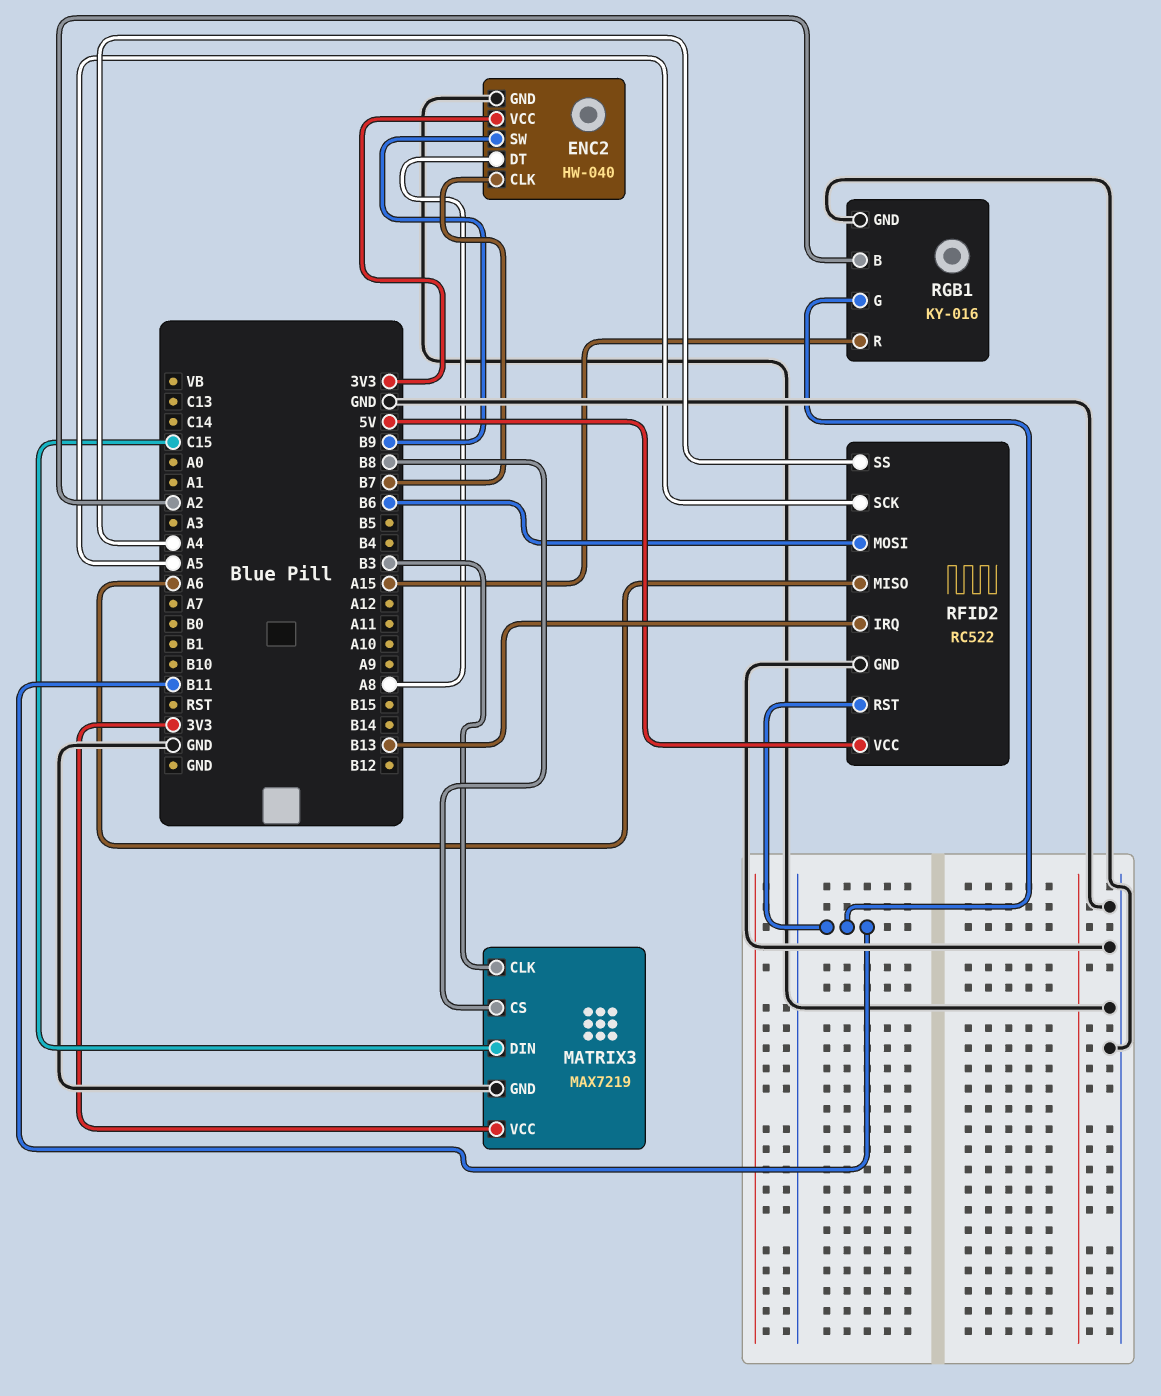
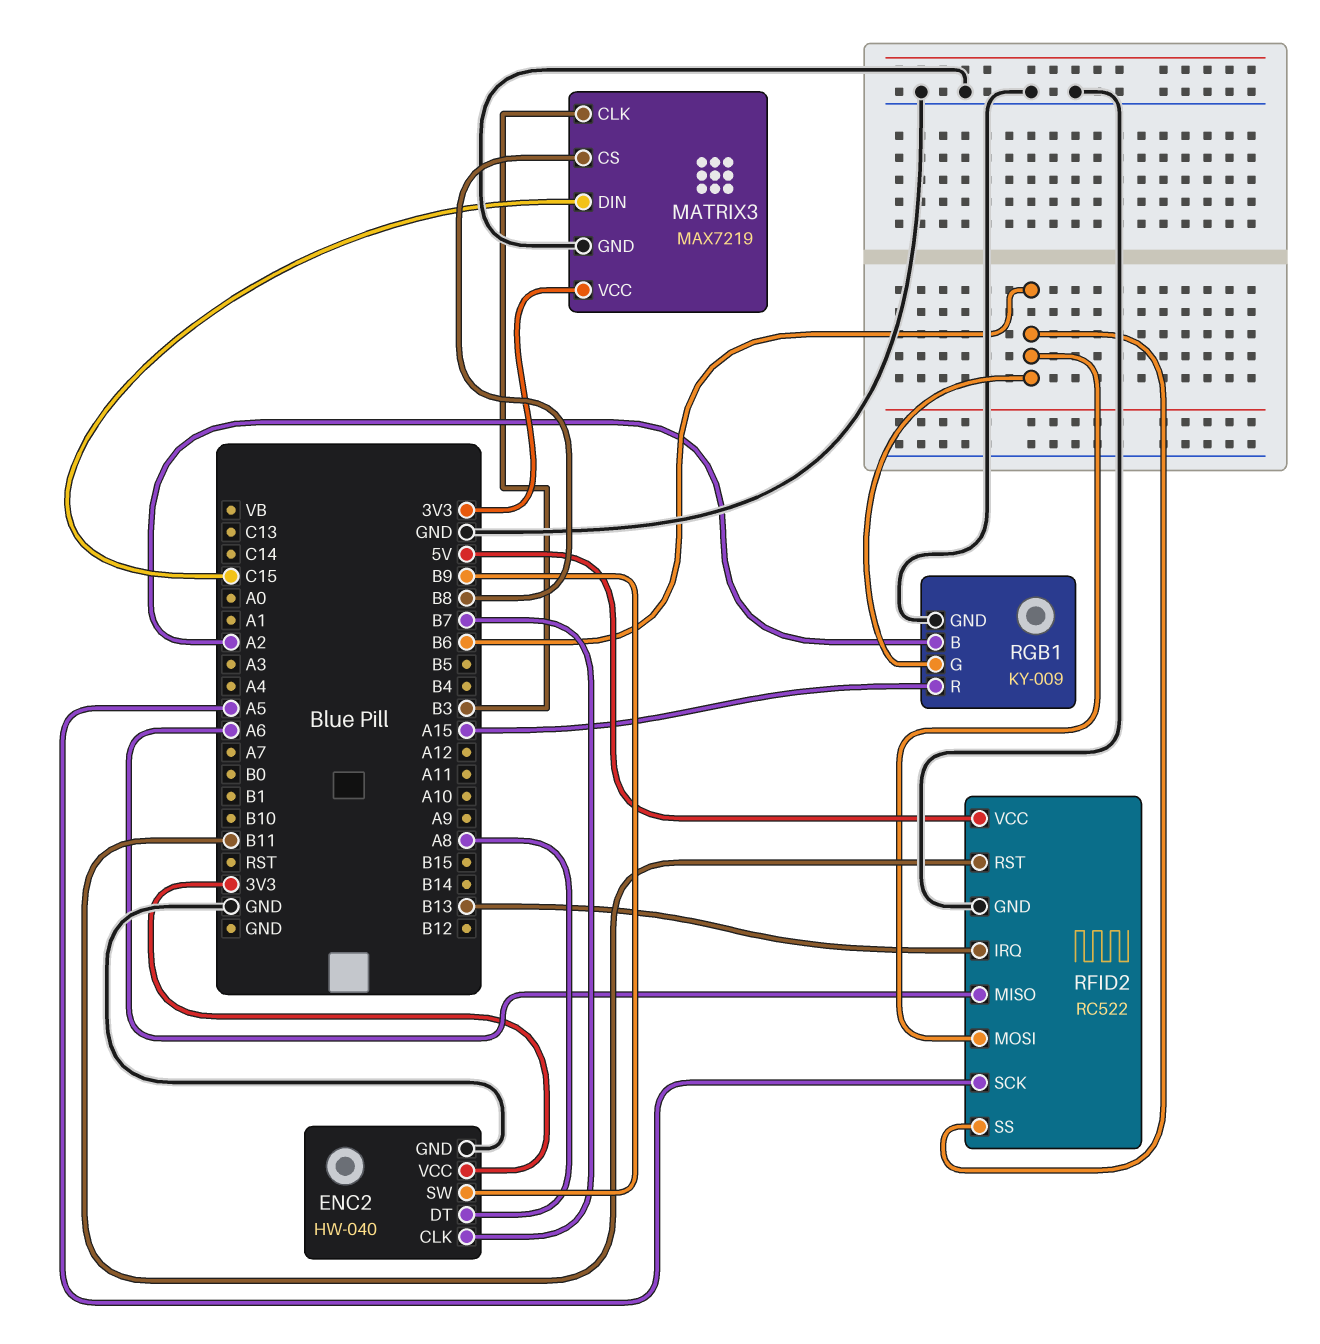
RFID2 pin SS: A4 -> B6
RGB1: KY-016 -> KY-009
RGB1 pin G: B11 -> B6

